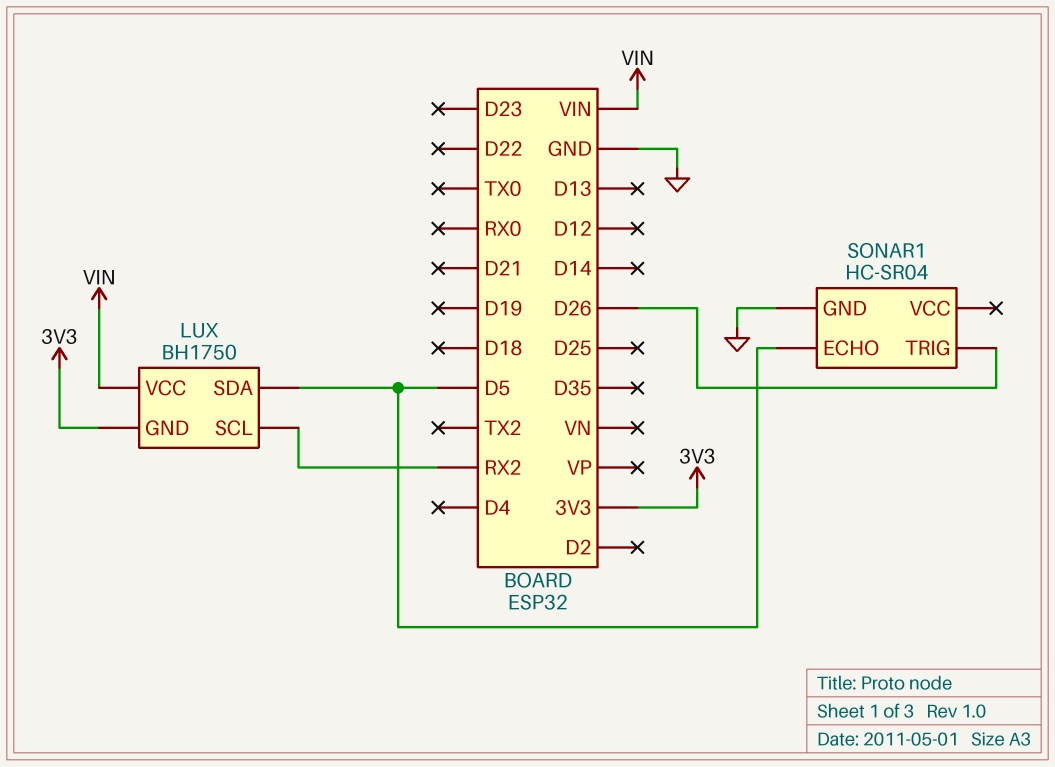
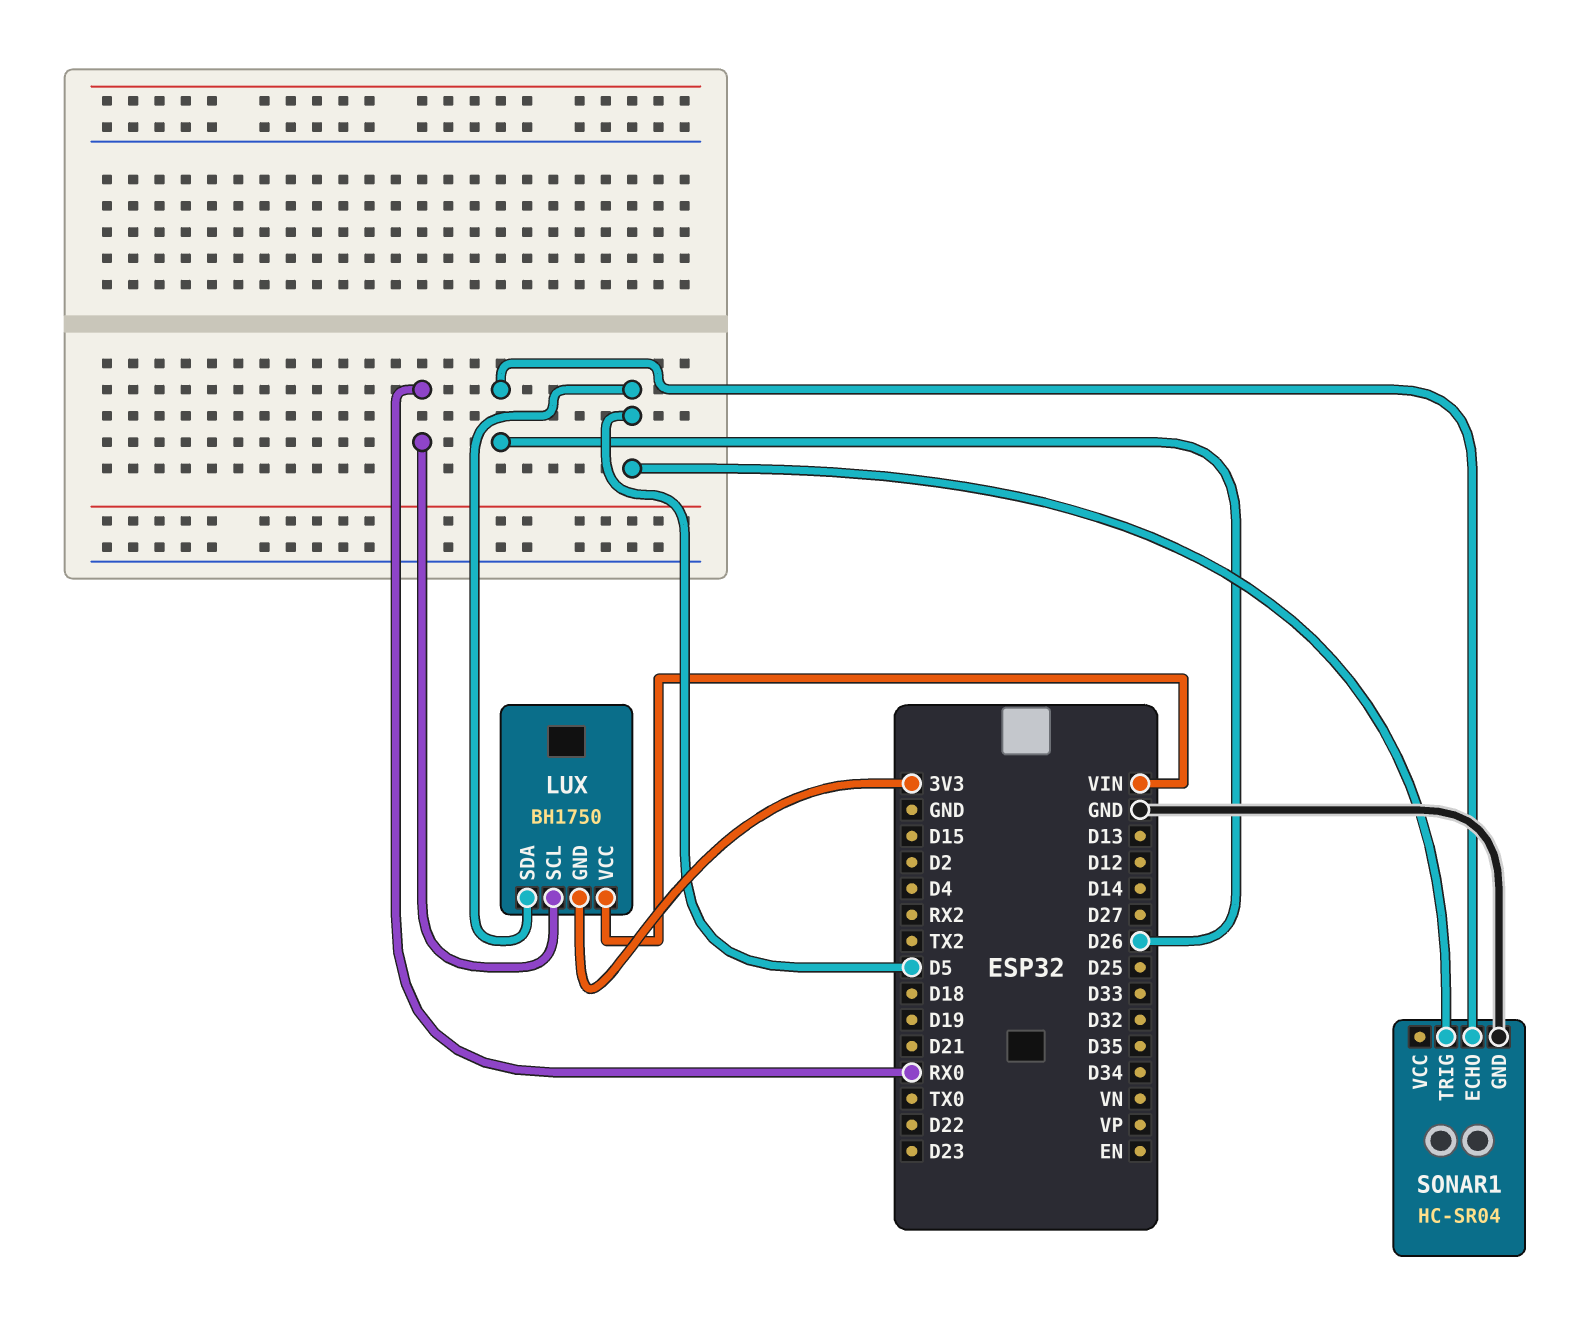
LUX pin SCL: RX2 -> RX0
SONAR1 pin ECHO: D5 -> D26
SONAR1 pin TRIG: D26 -> D5

